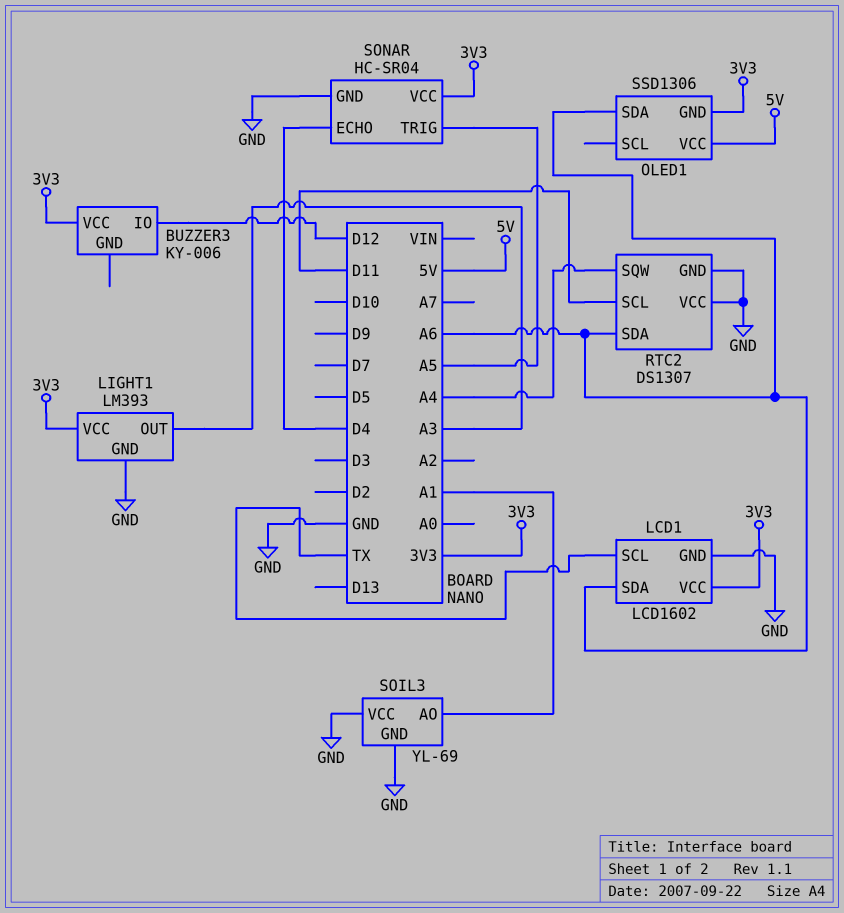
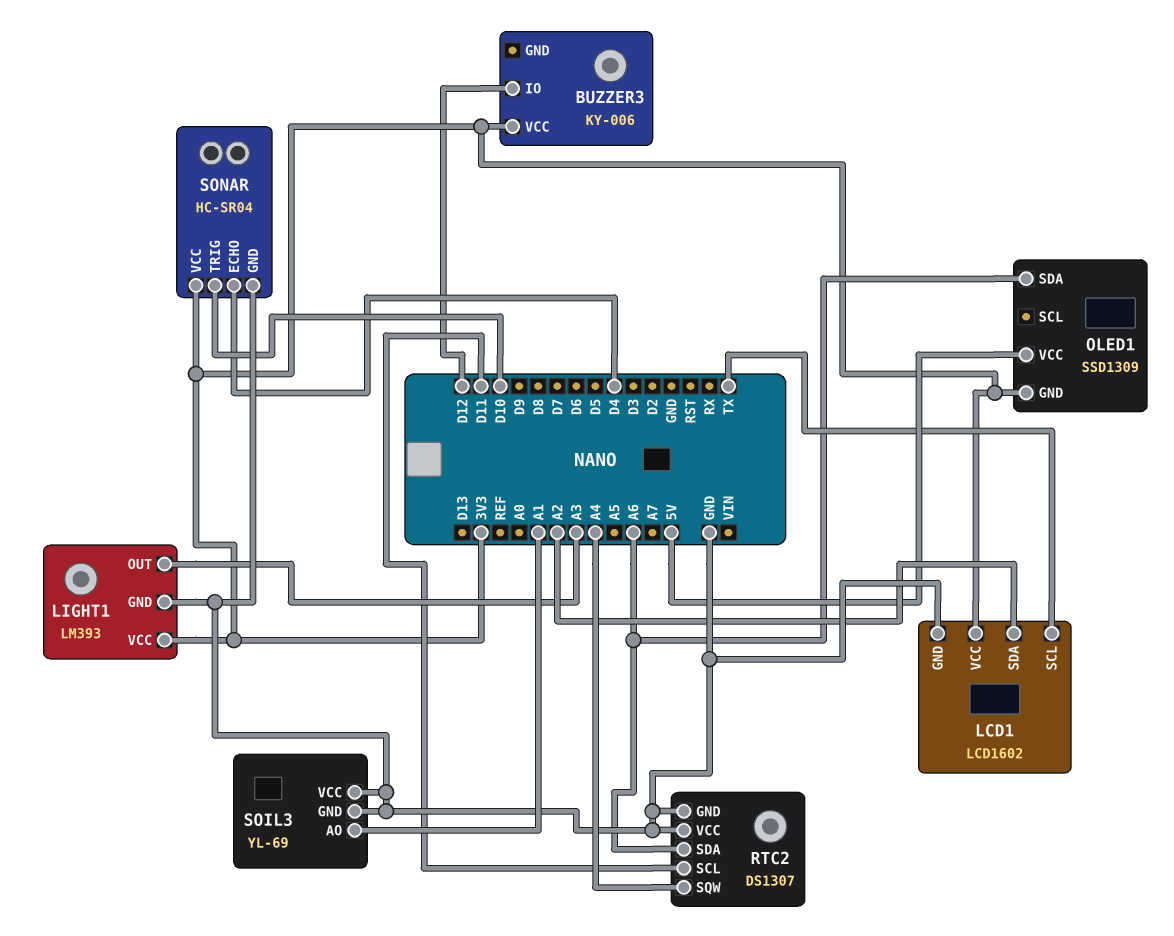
LCD1 pin SDA: A6 -> A2
OLED1: SSD1306 -> SSD1309
SONAR pin TRIG: A5 -> D10

